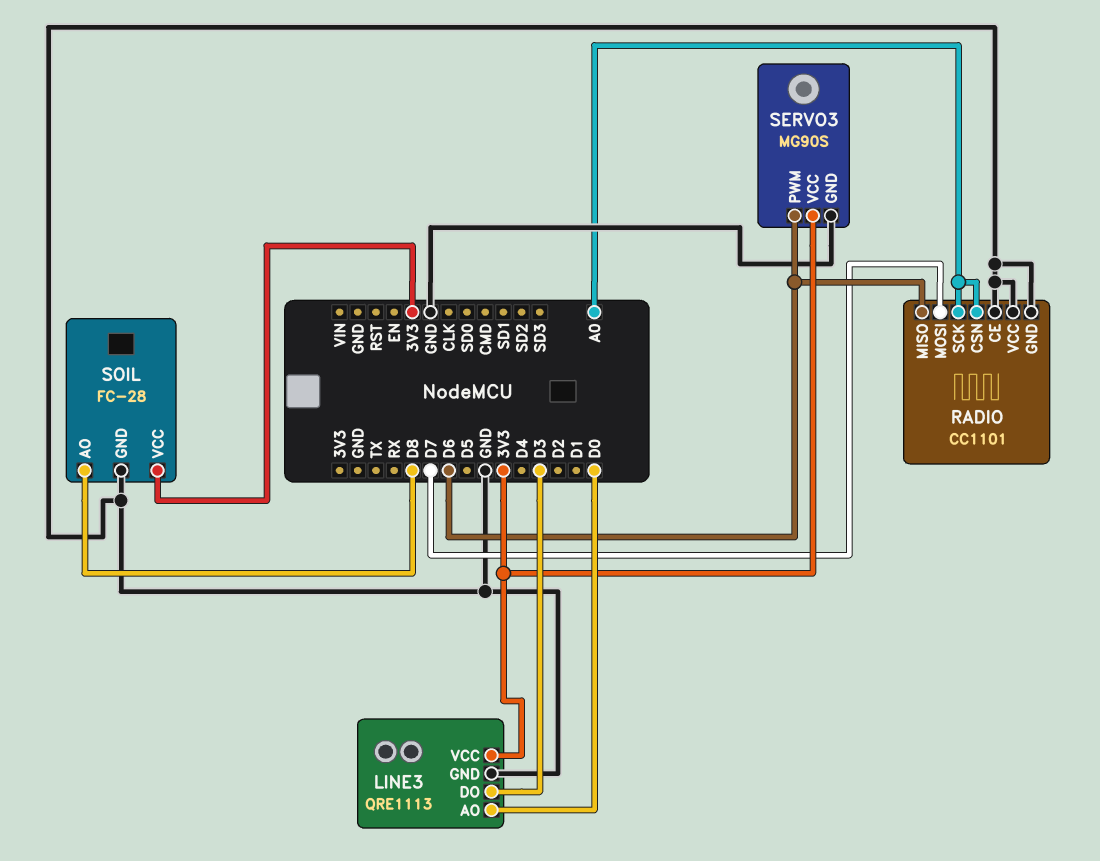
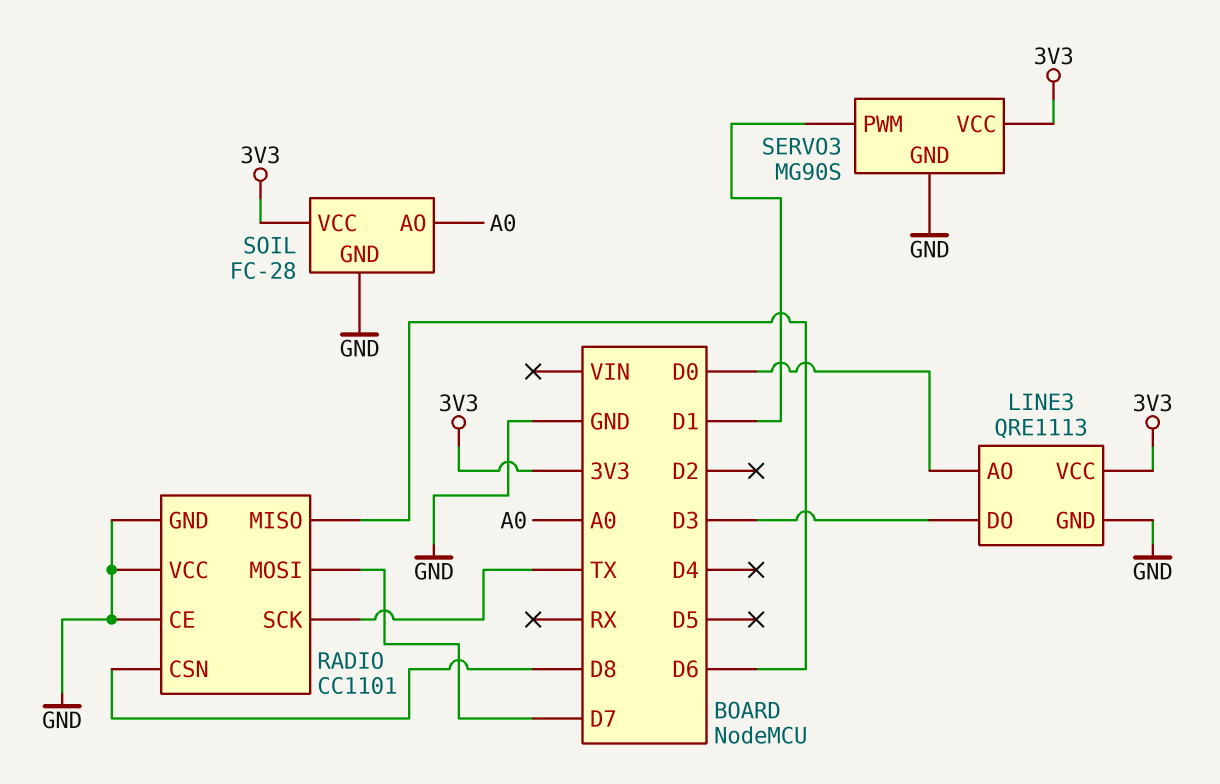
RADIO pin CSN: A0 -> D8
RADIO pin SCK: A0 -> TX
SERVO3 pin PWM: D6 -> D1
SOIL pin AO: D8 -> A0

